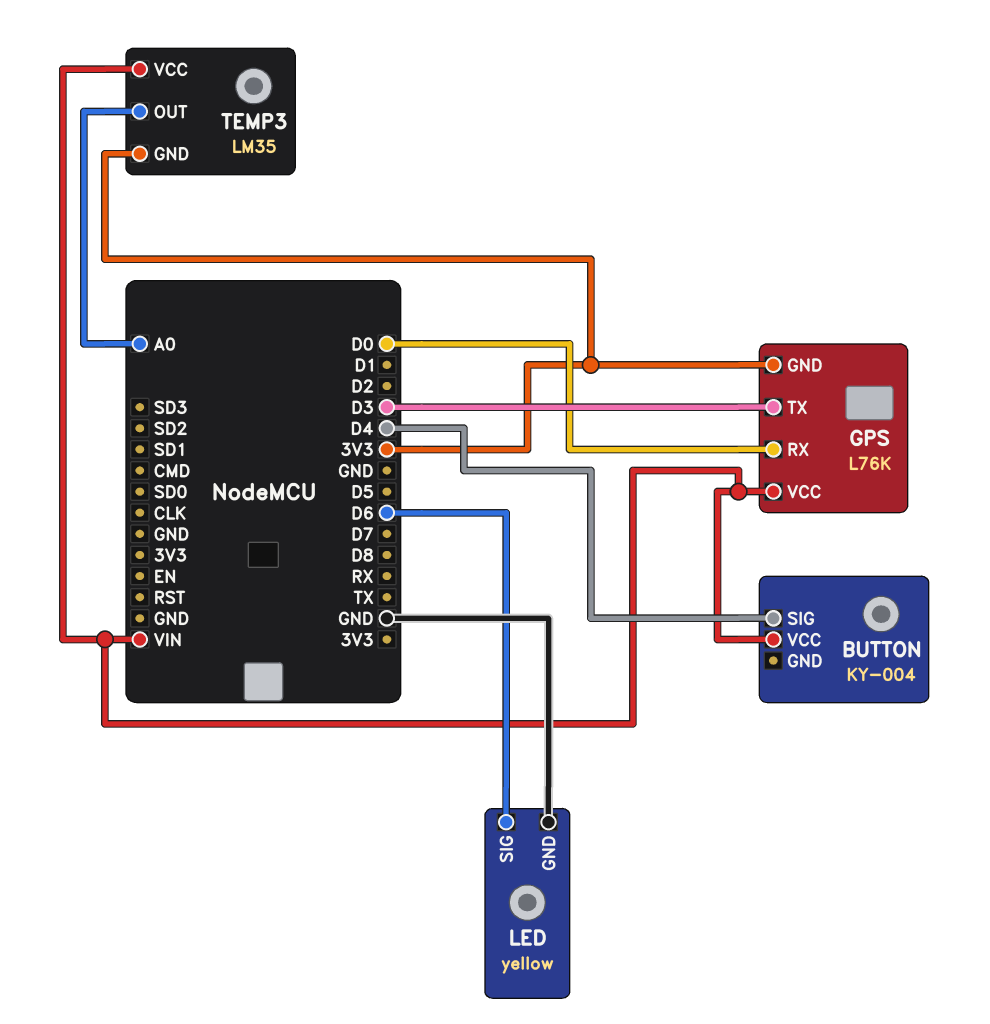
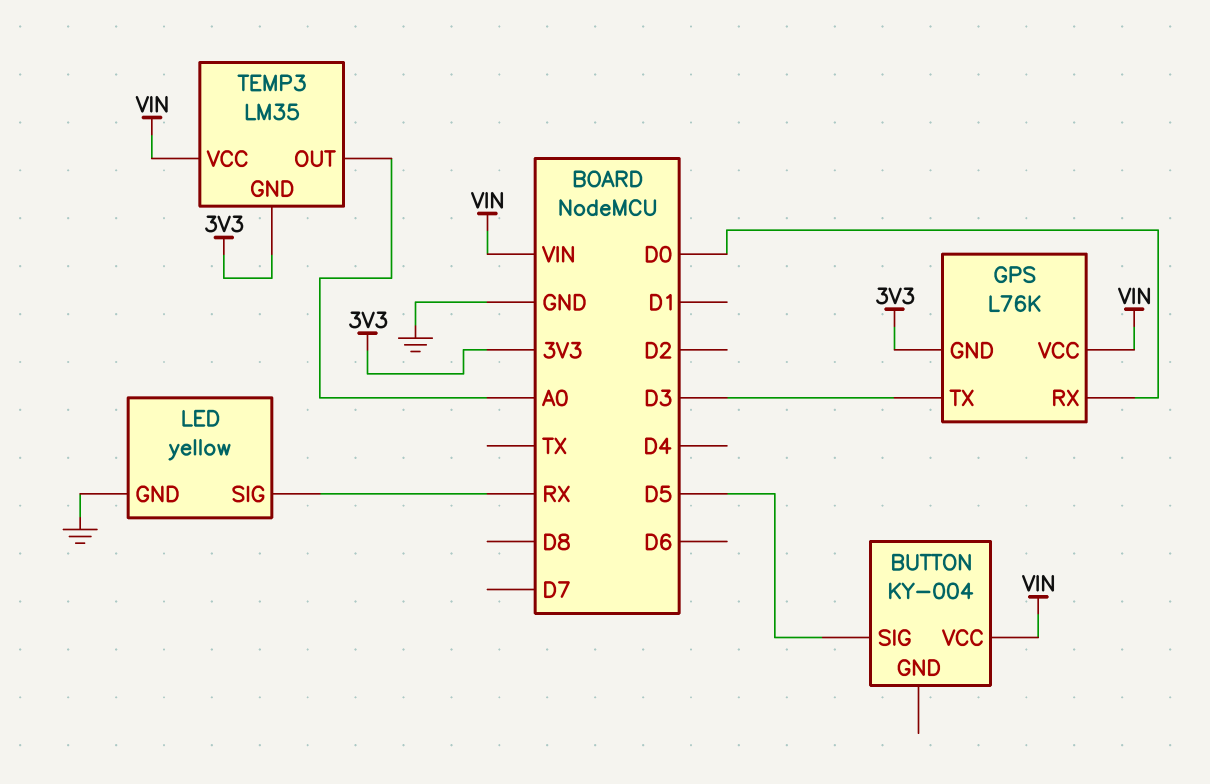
BUTTON pin SIG: D4 -> D5
LED pin SIG: D6 -> RX

